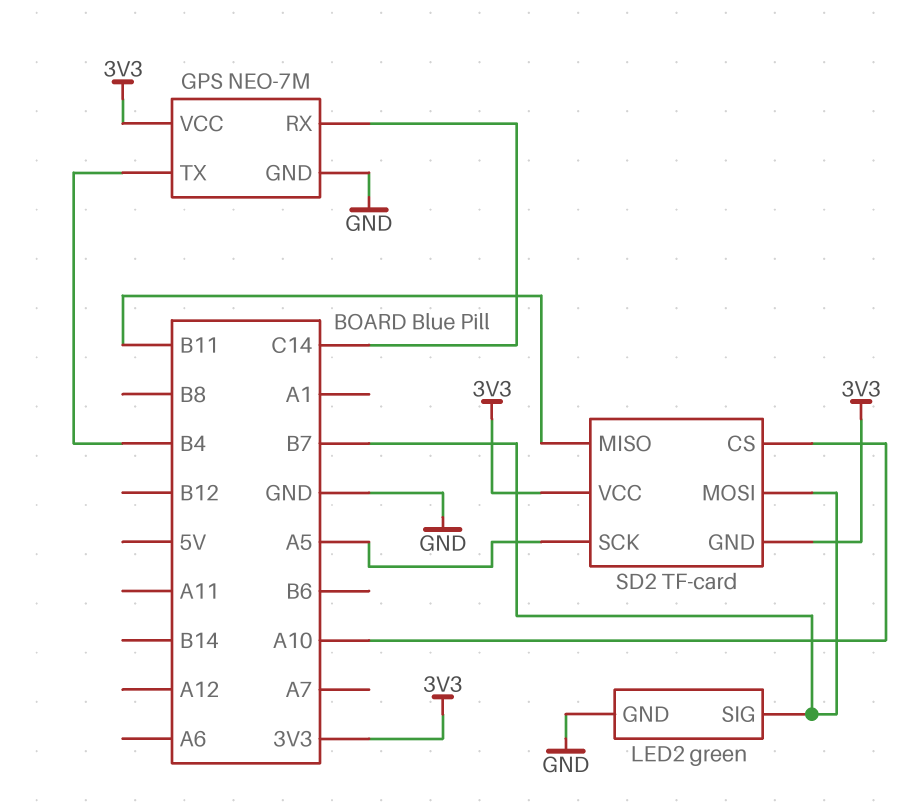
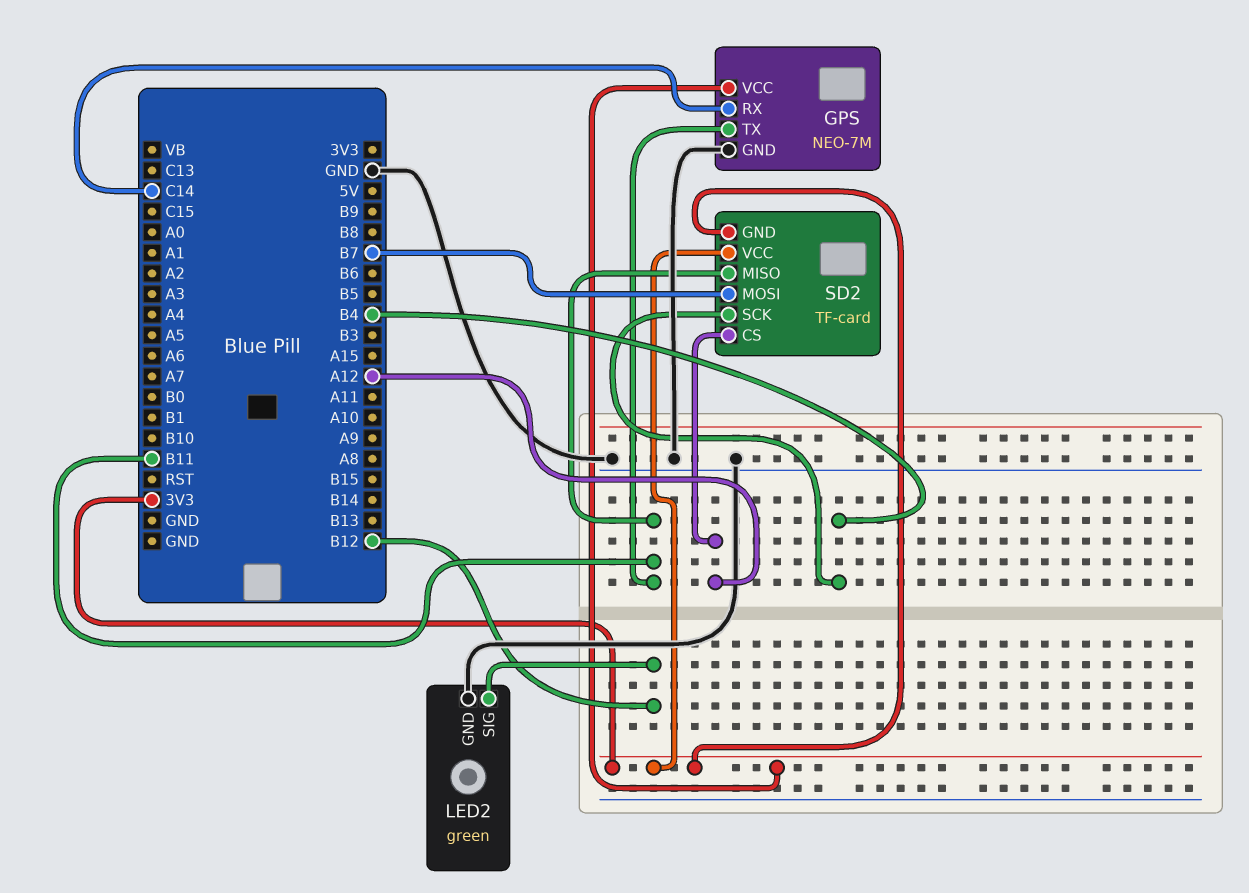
GPS pin TX: B4 -> B11
LED2 pin SIG: B7 -> B12
SD2 pin CS: A10 -> A12
SD2 pin SCK: A5 -> B4

